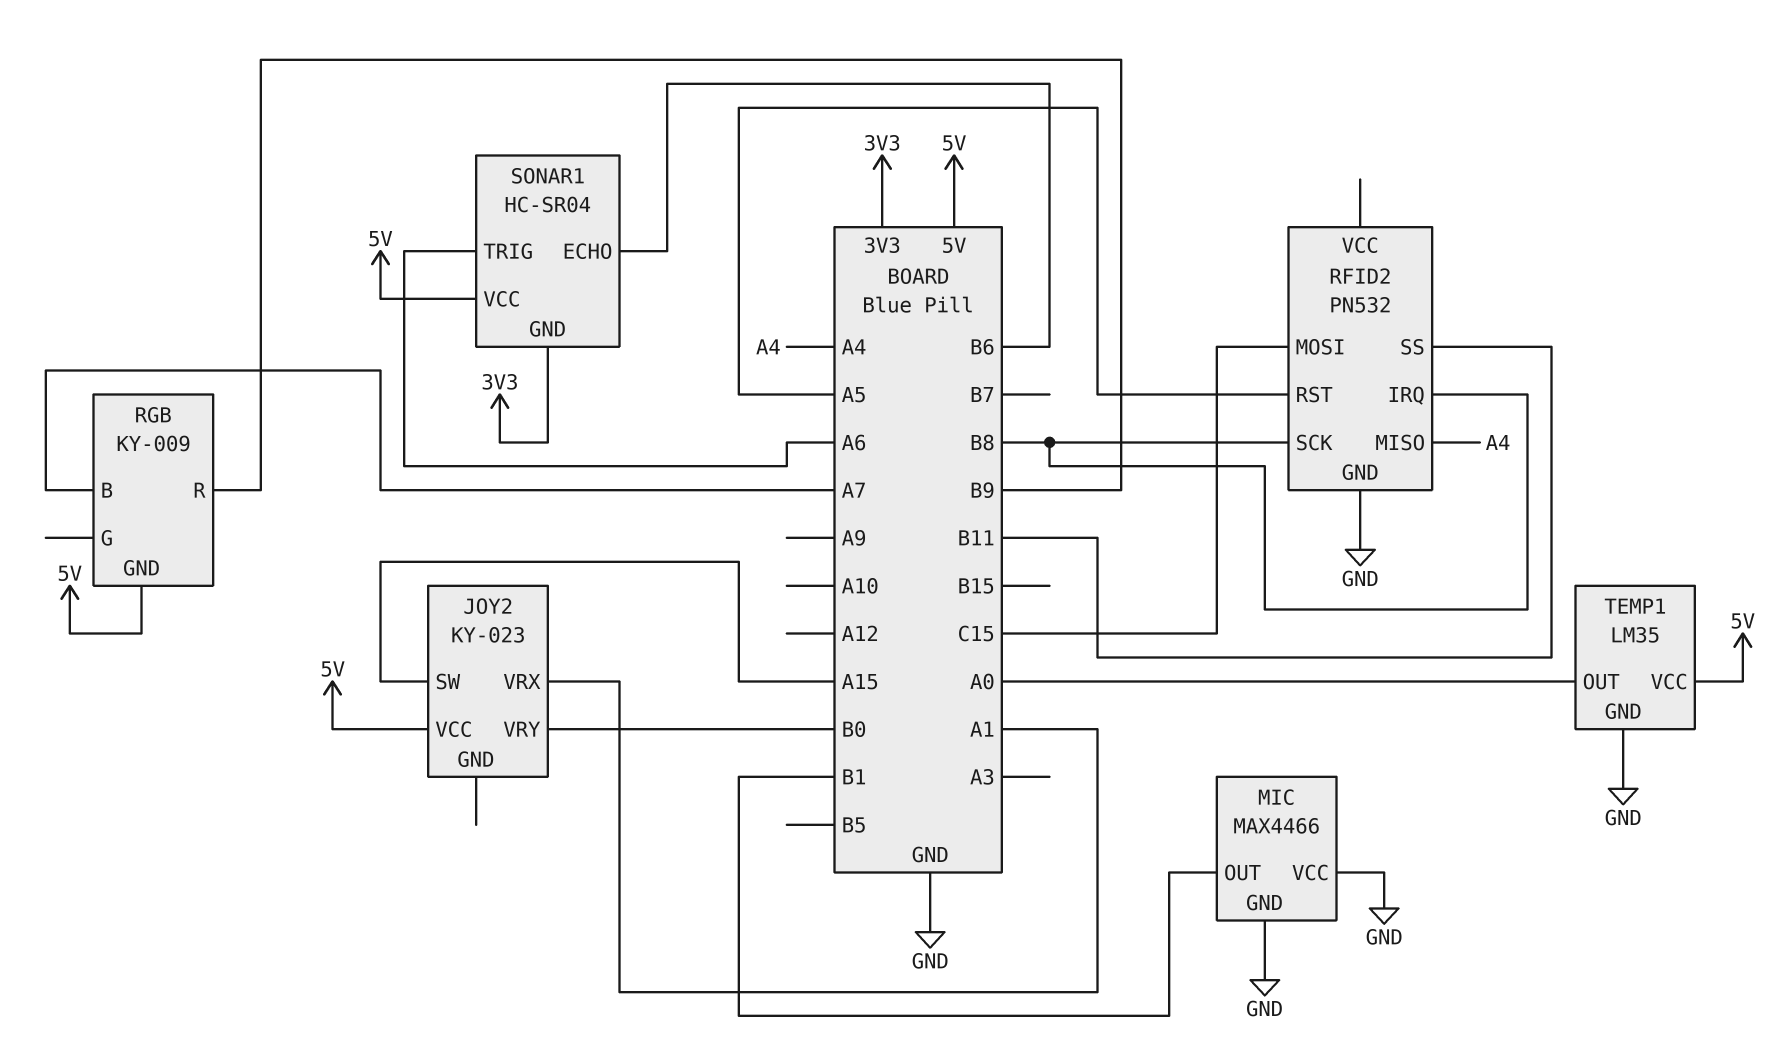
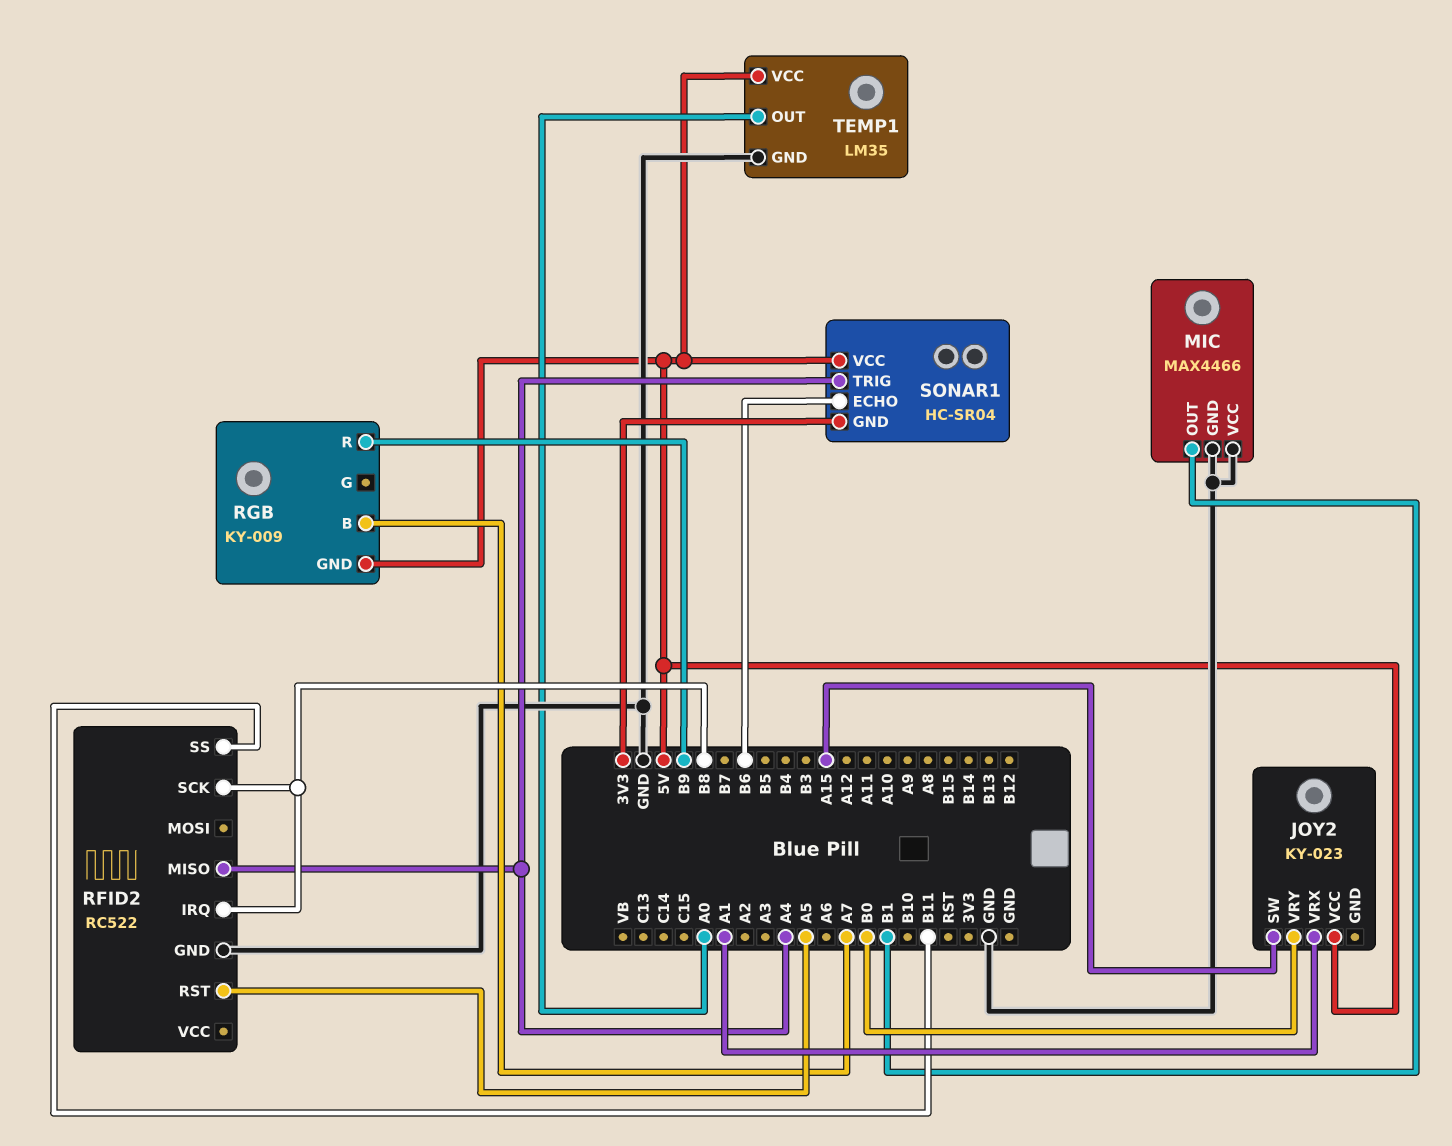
RFID2: PN532 -> RC522
RFID2 pin MOSI: C15 -> none
SONAR1 pin TRIG: A6 -> A4

